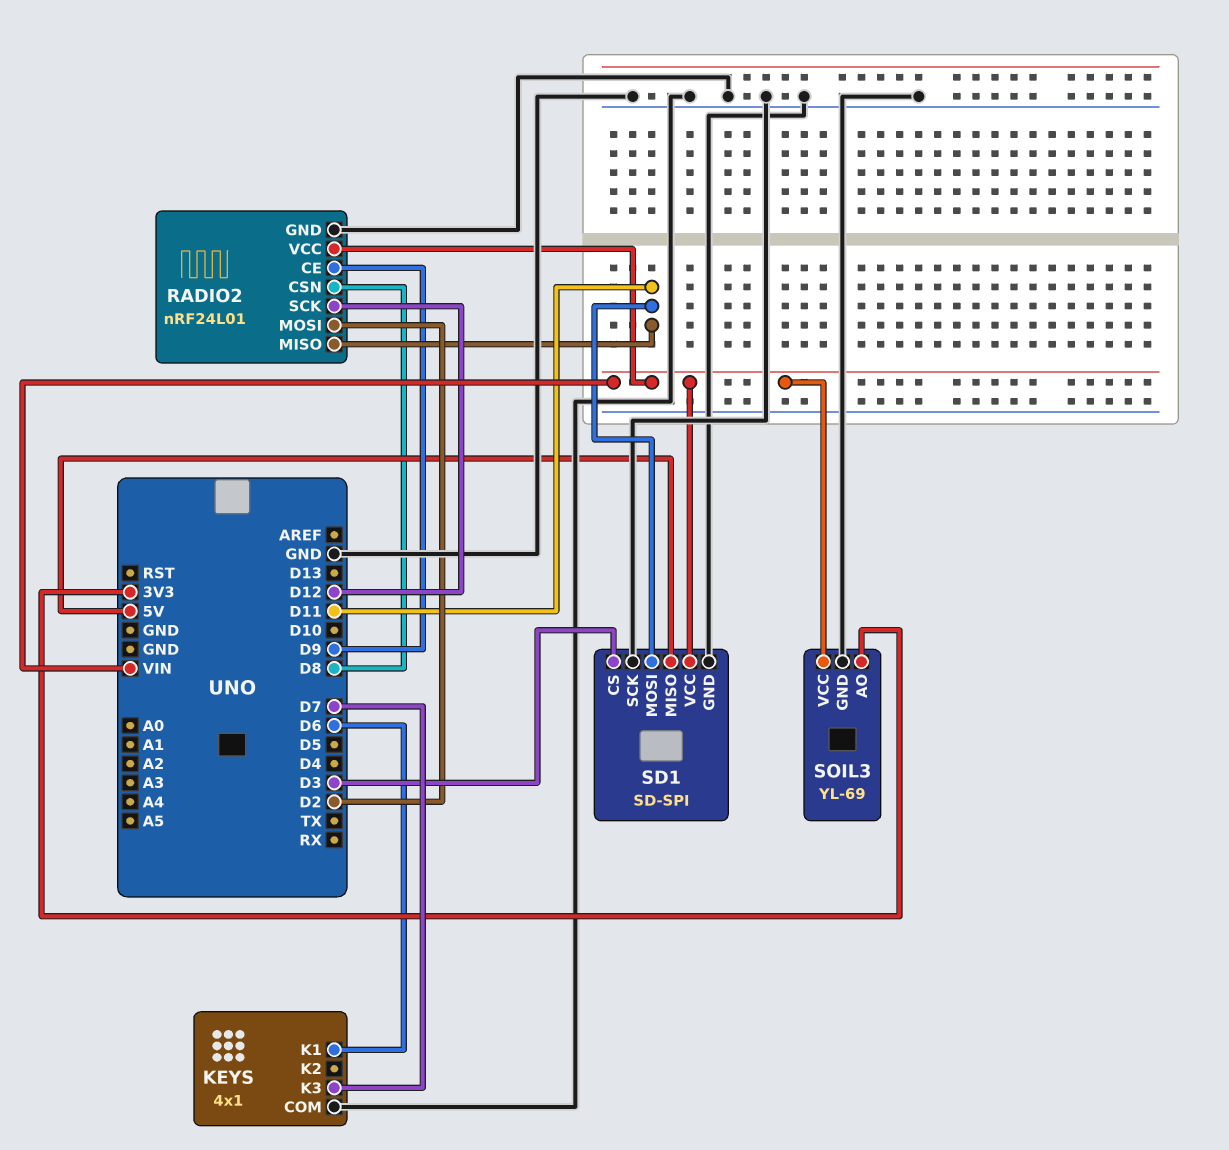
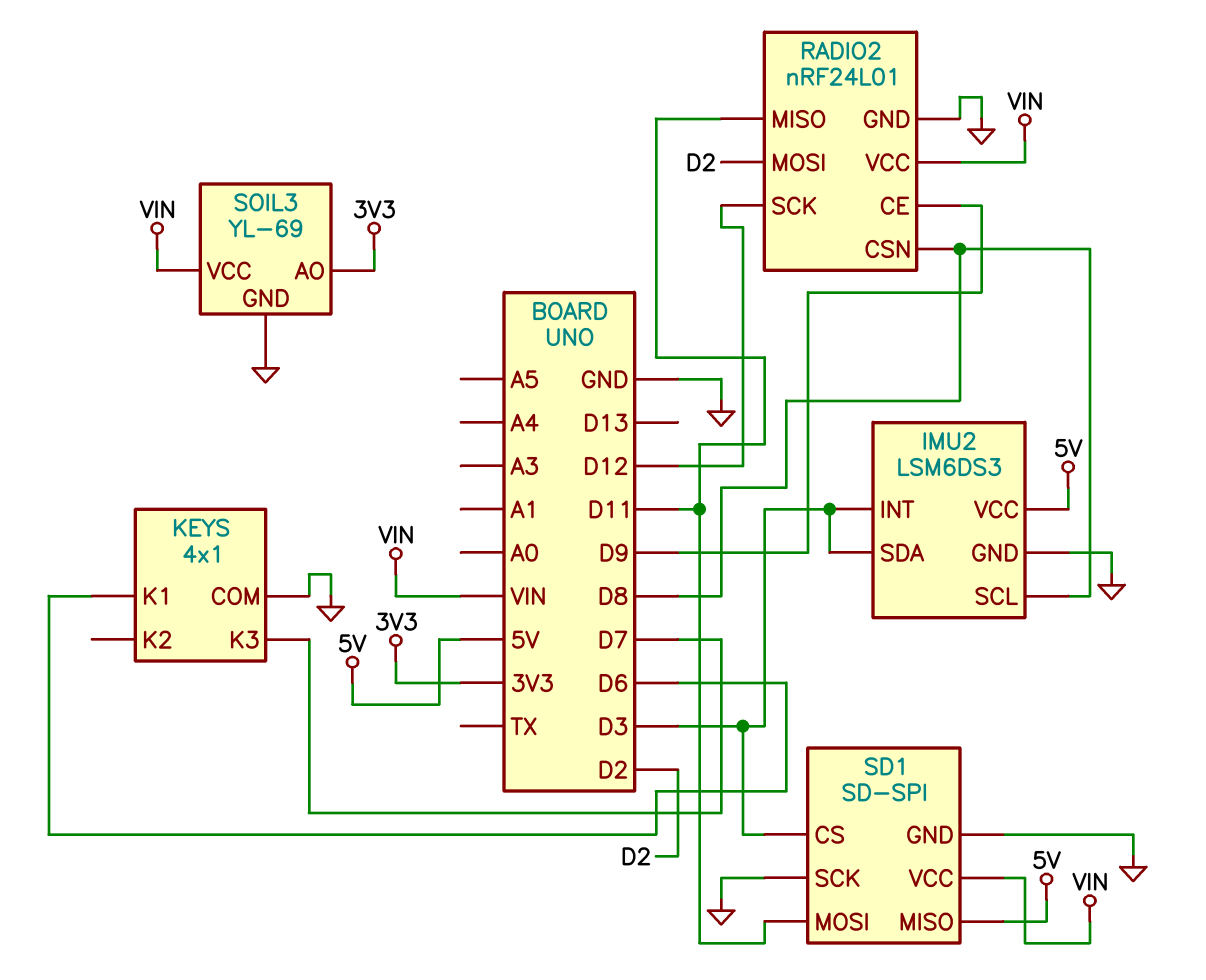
IMU2: none -> LSM6DS3
IMU2 pin GND: none -> GND
IMU2 pin INT: none -> D3
IMU2 pin SCL: none -> D8
IMU2 pin SDA: none -> D3
IMU2 pin VCC: none -> 5V

